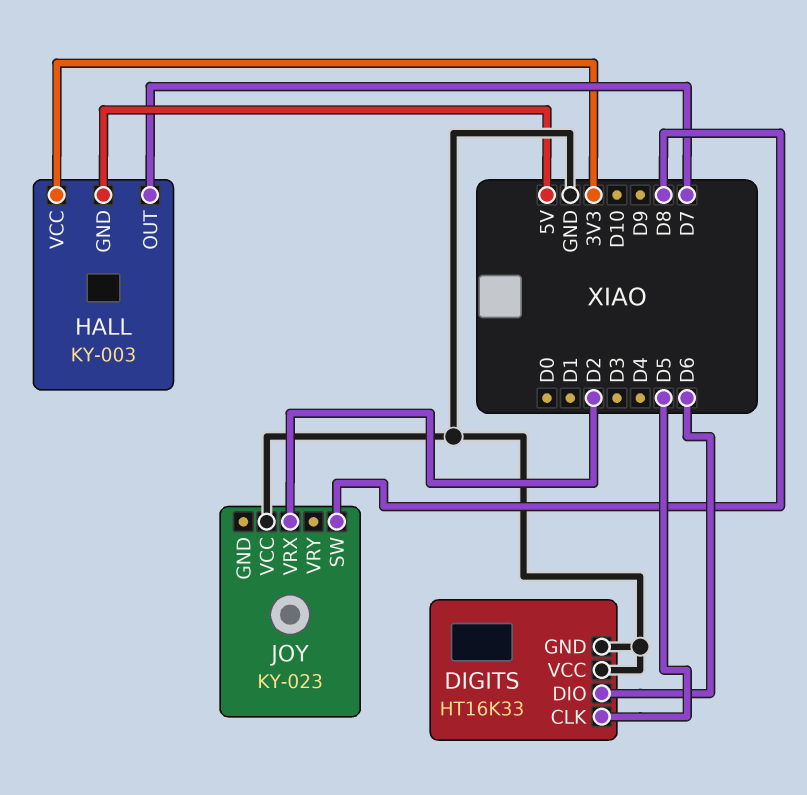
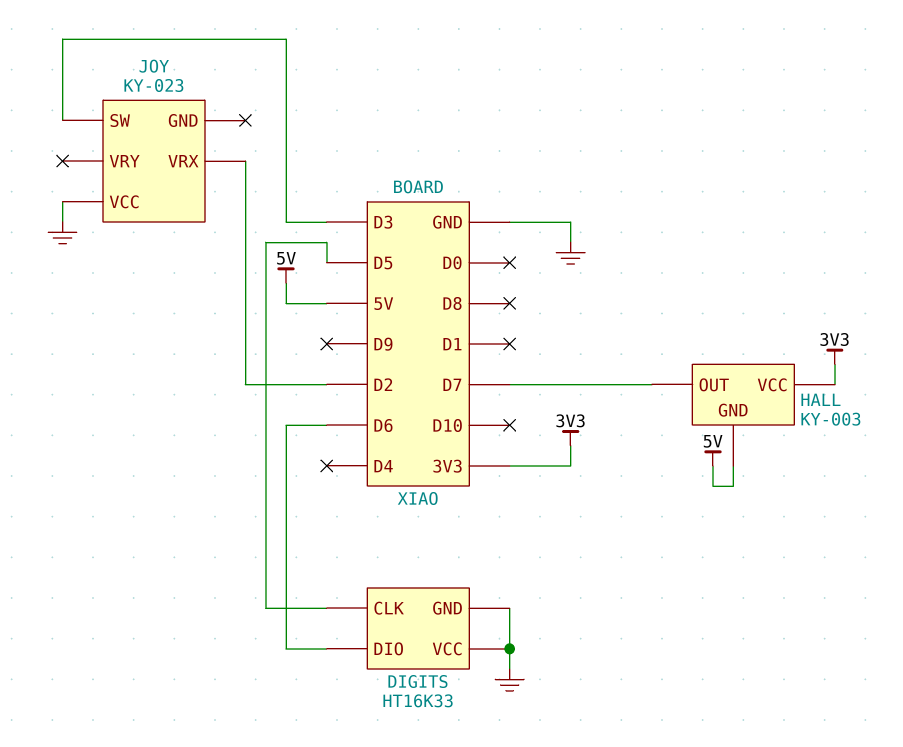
JOY pin SW: D8 -> D3

